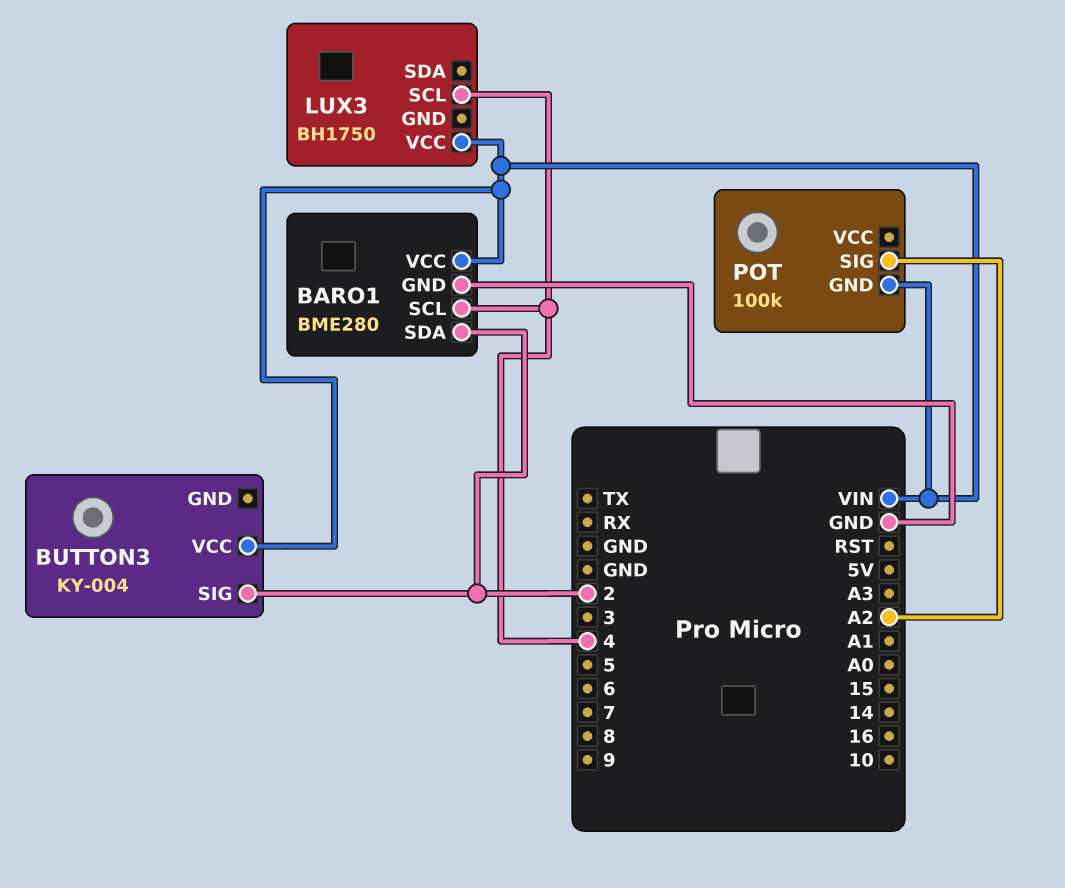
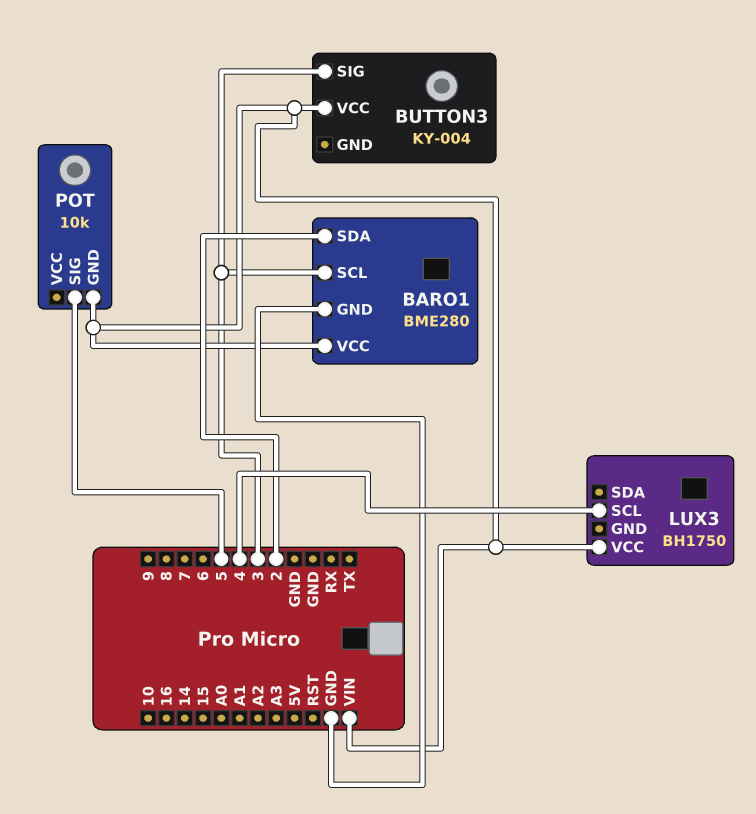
BARO1 pin SCL: 4 -> 3
BUTTON3 pin SIG: 2 -> 3
POT: 100k -> 10k
POT pin SIG: A2 -> 5

